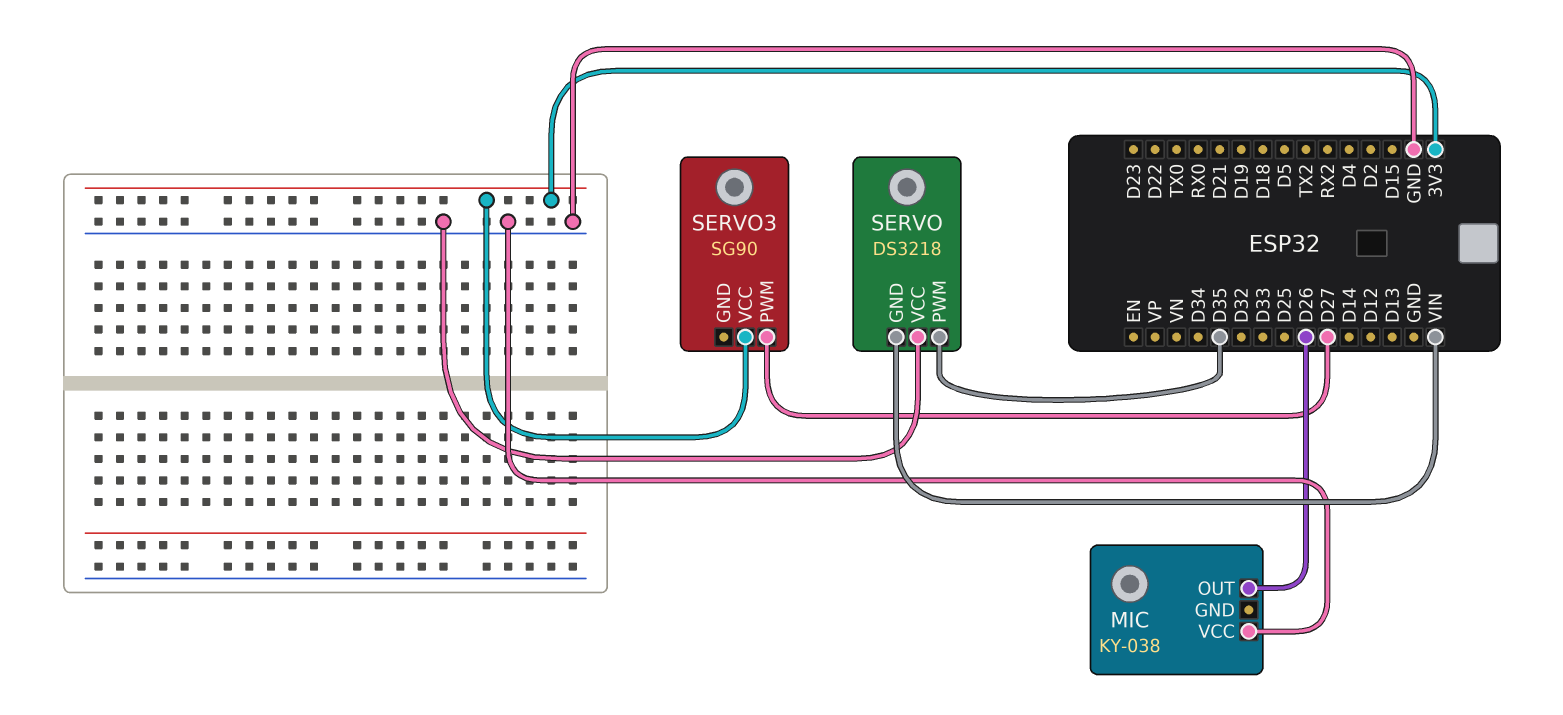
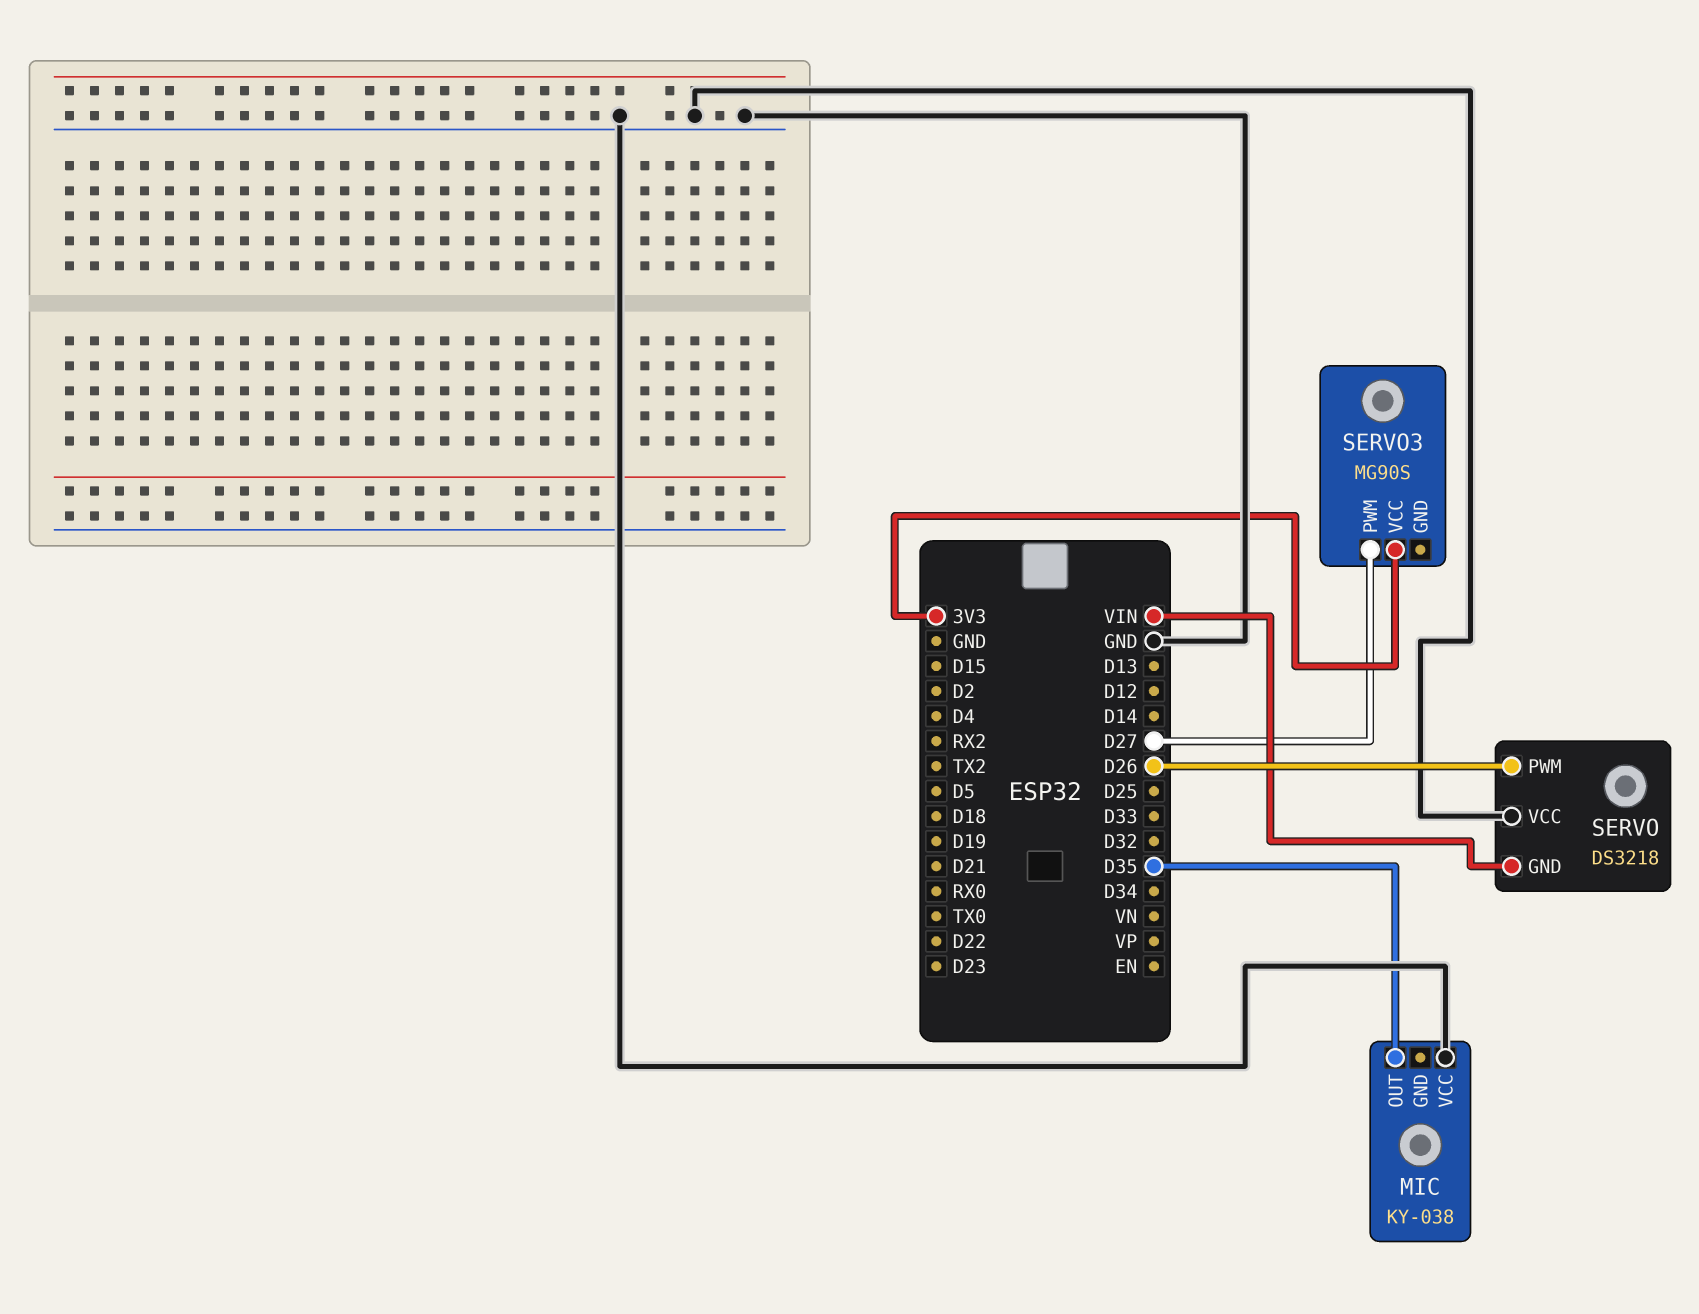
MIC pin OUT: D26 -> D35
SERVO pin PWM: D35 -> D26
SERVO3: SG90 -> MG90S

